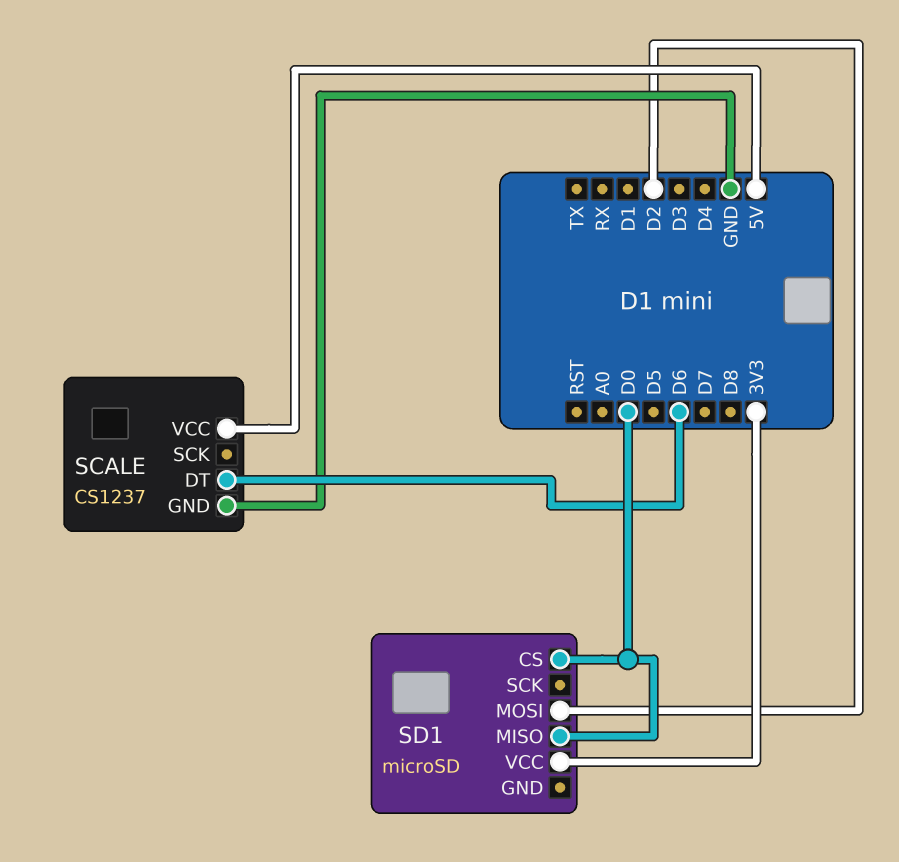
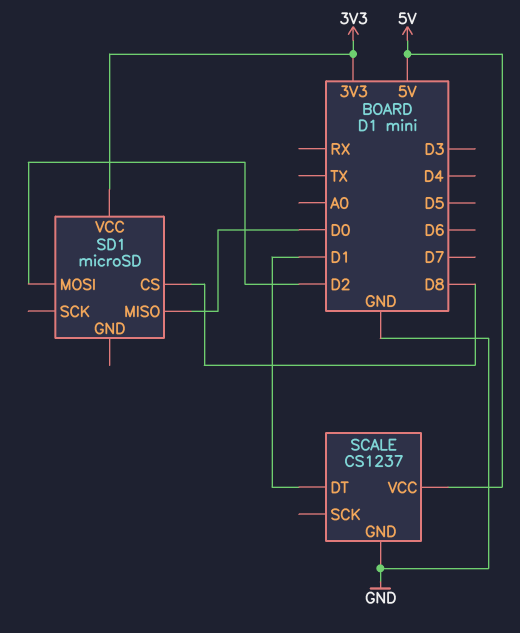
SCALE pin DT: D6 -> D1
SD1 pin CS: D0 -> D8

